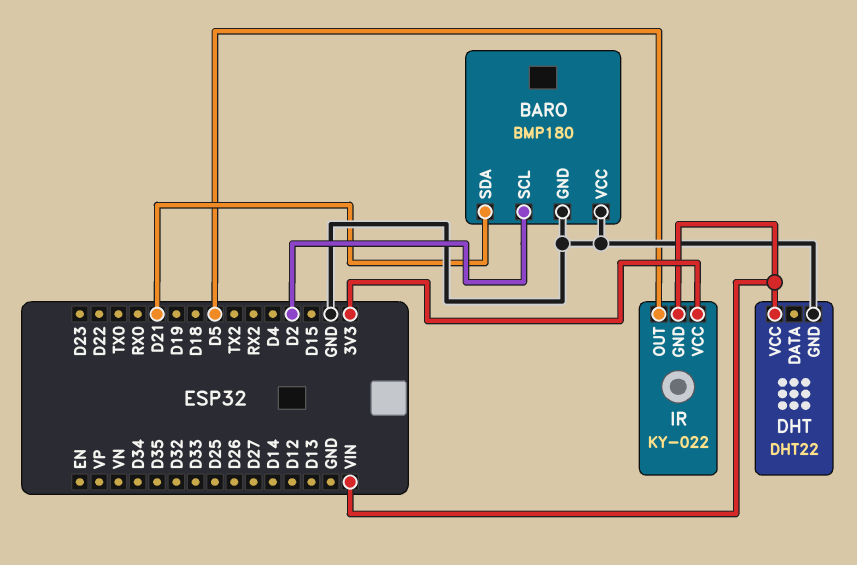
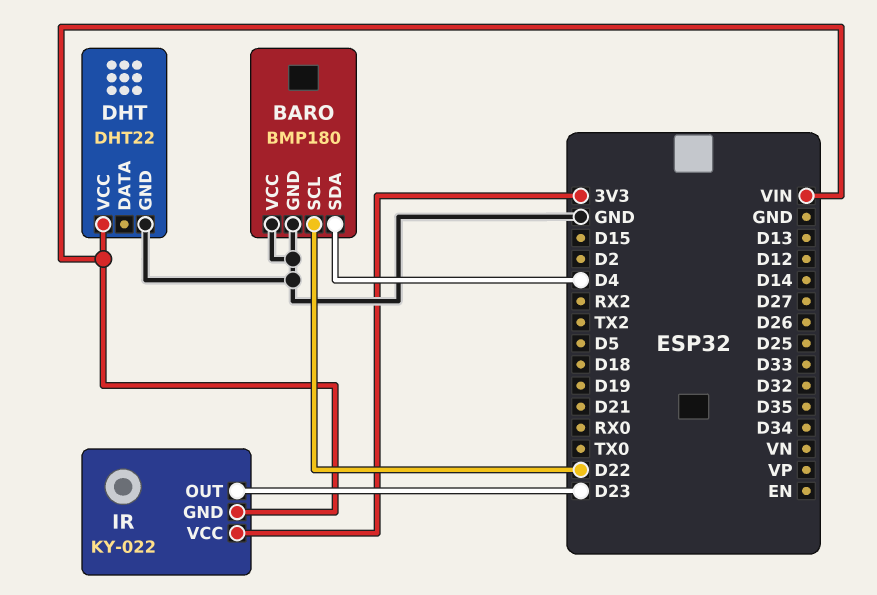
BARO pin SCL: D2 -> D22
BARO pin SDA: D21 -> D4
IR pin OUT: D5 -> D23

